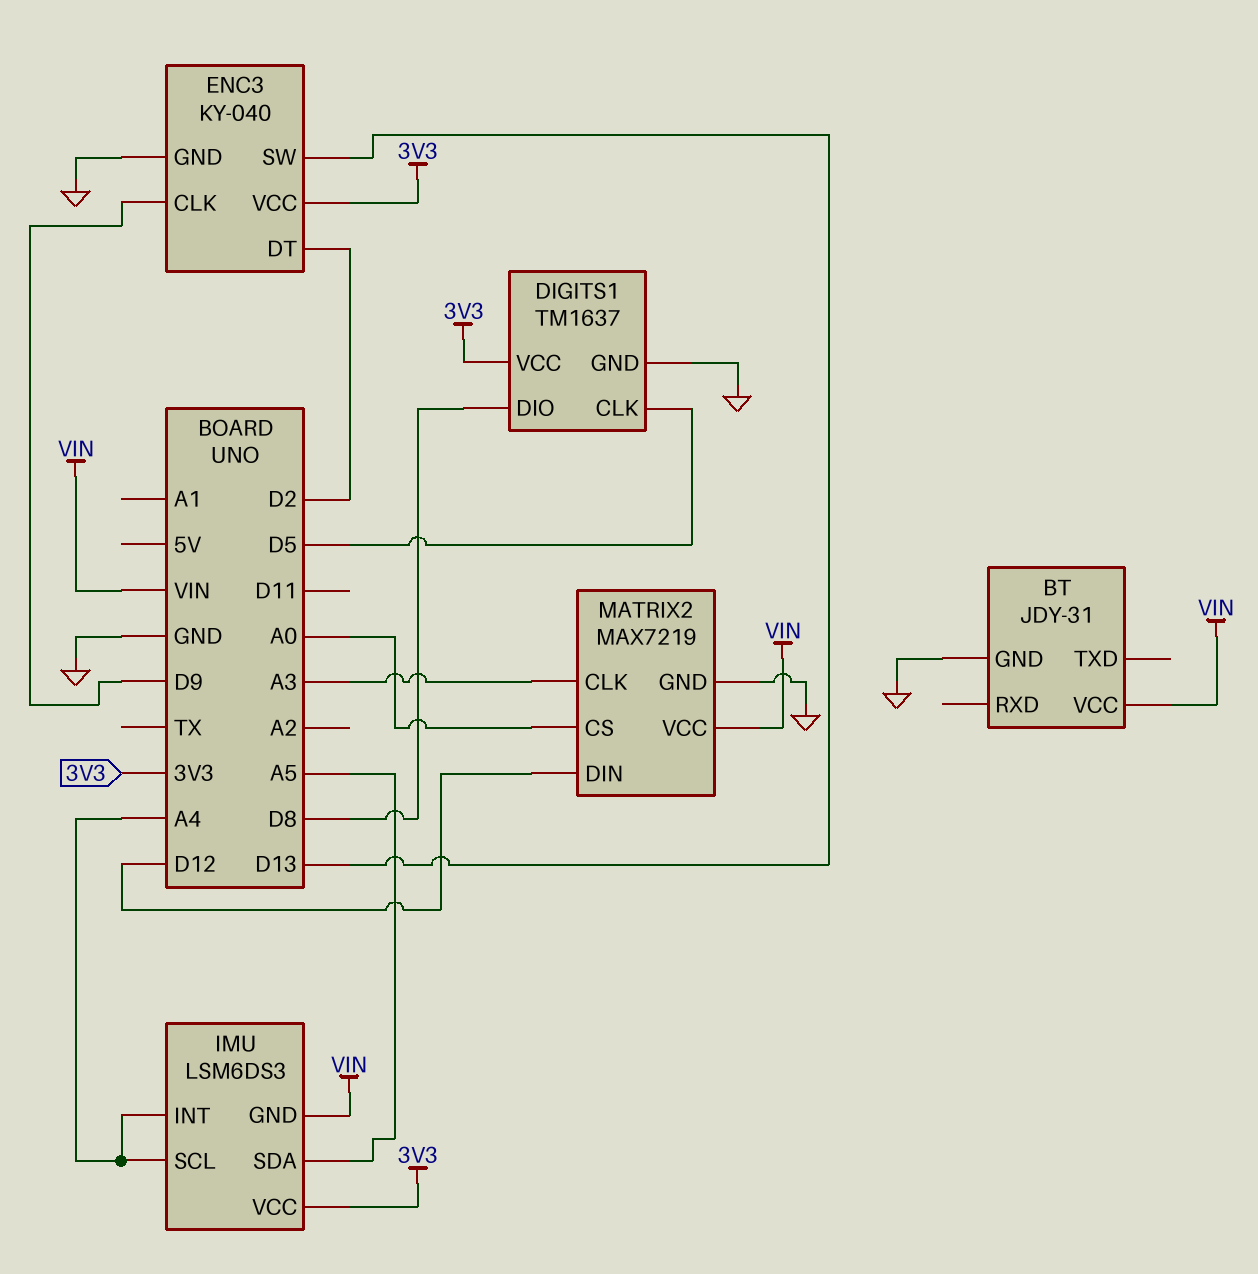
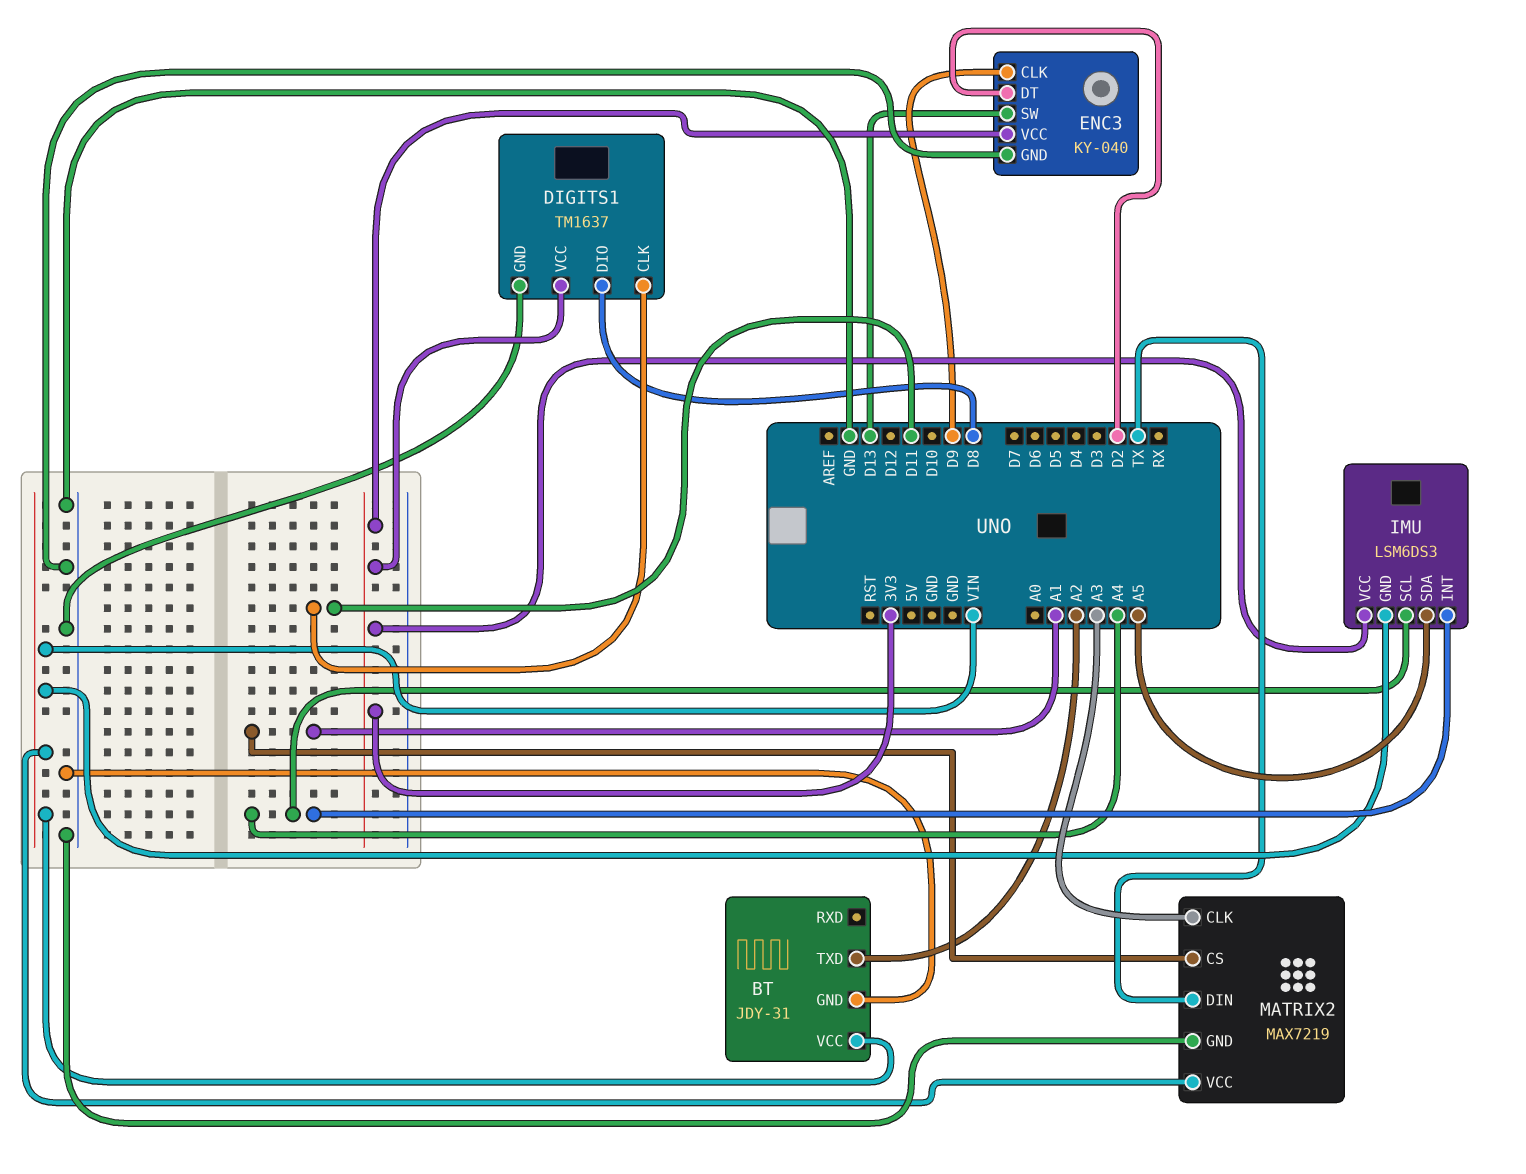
BT pin TXD: none -> A2
DIGITS1 pin CLK: D5 -> D11
MATRIX2 pin CS: A0 -> A1
MATRIX2 pin DIN: D12 -> TX

